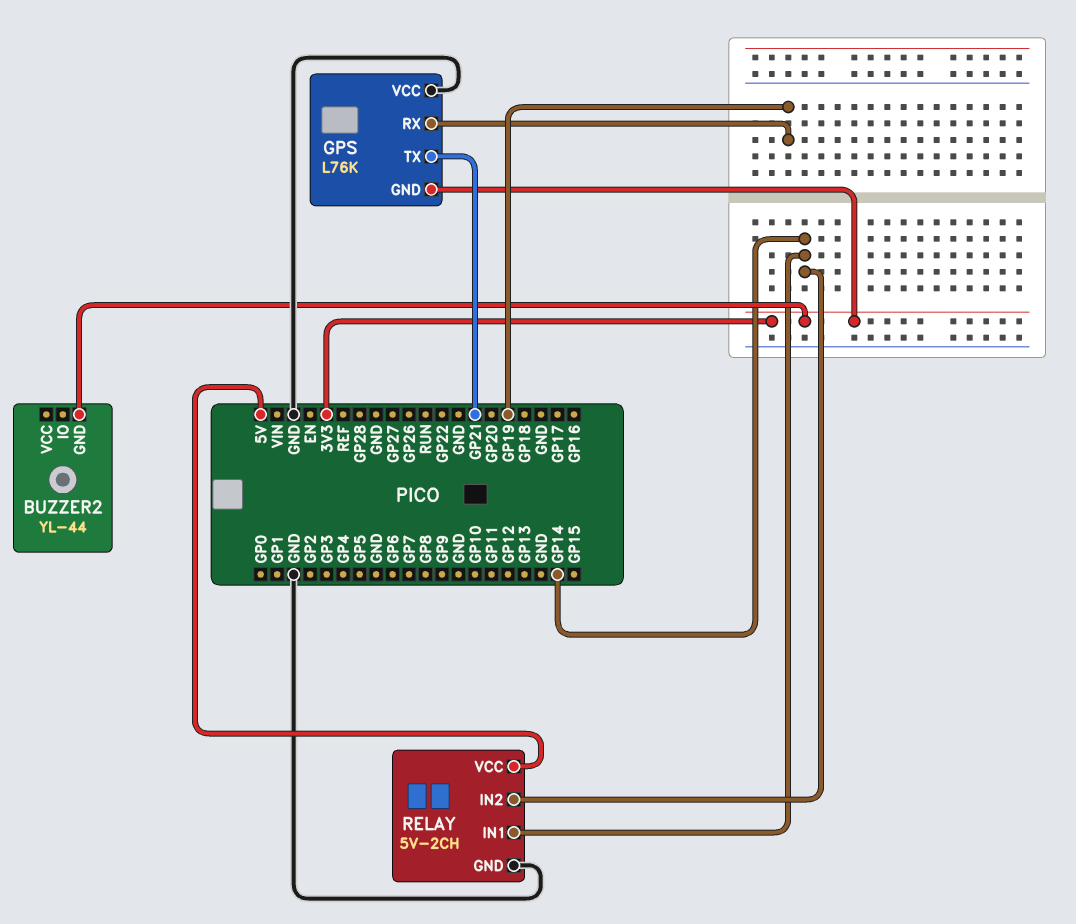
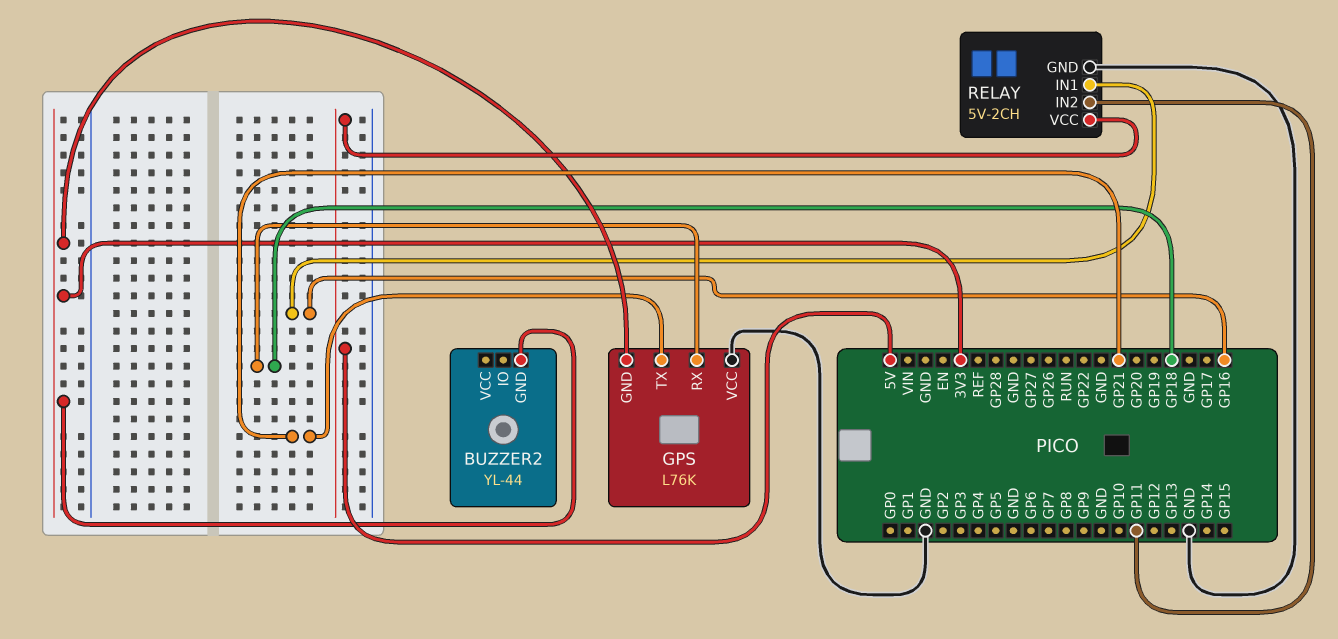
GPS pin RX: GP19 -> GP18
RELAY pin IN1: GP14 -> GP16
RELAY pin IN2: GP14 -> GP11

